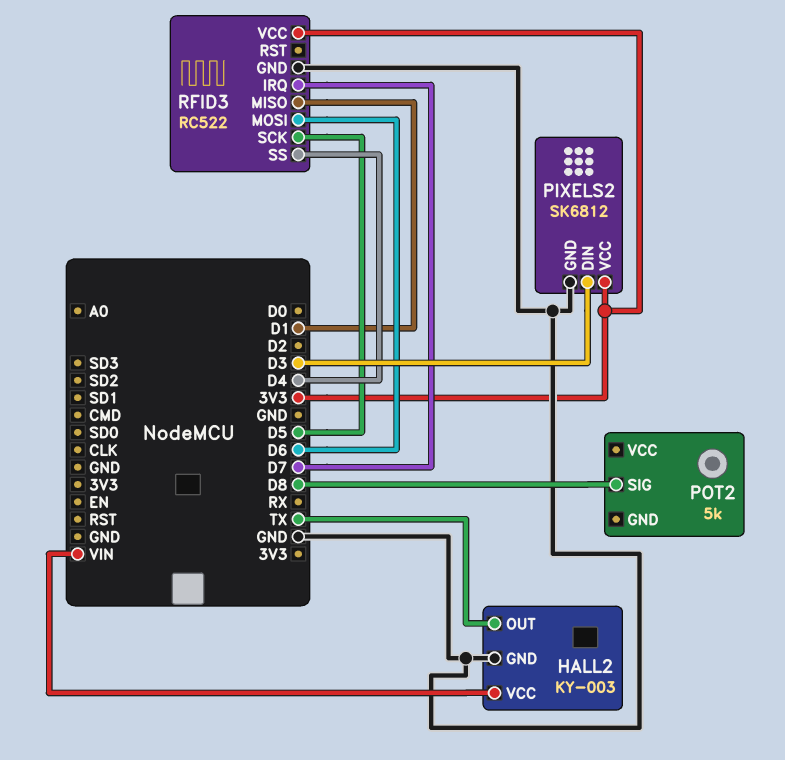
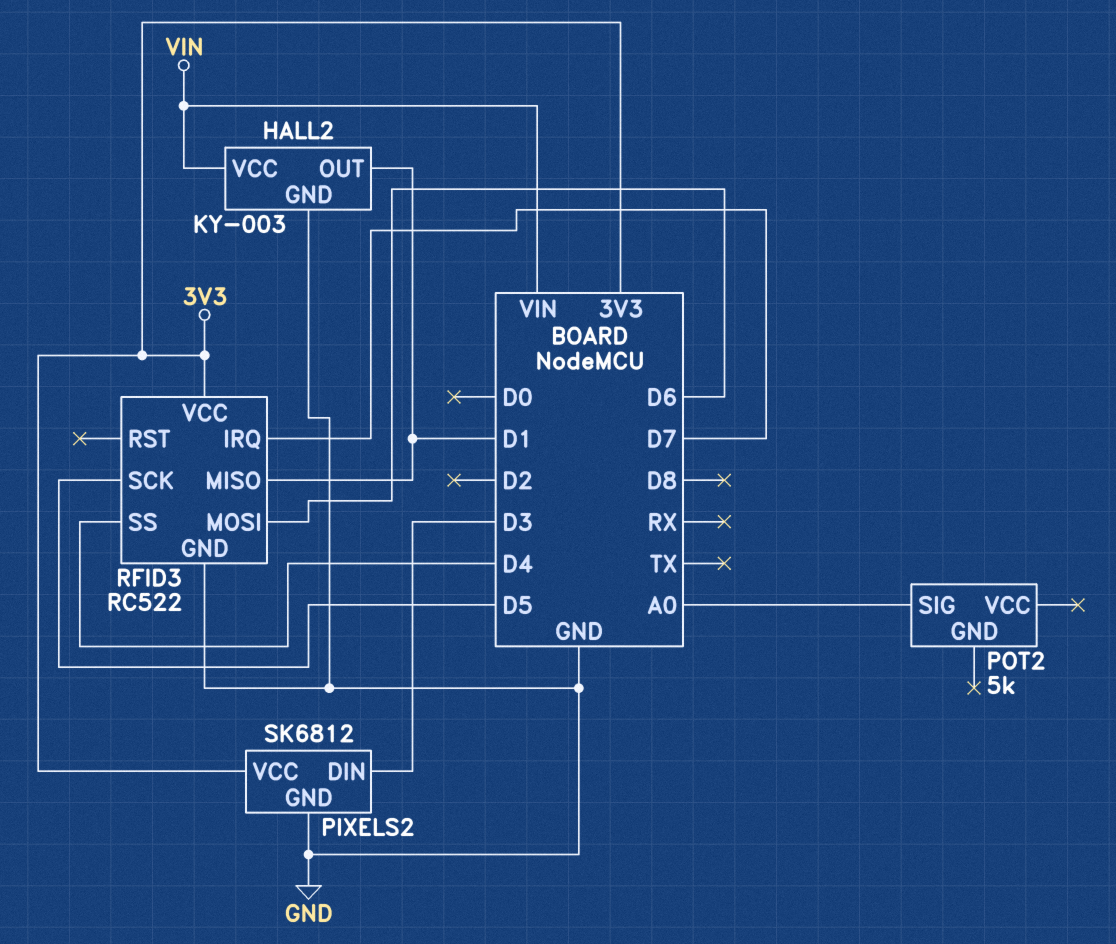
HALL2 pin OUT: TX -> D1
POT2 pin SIG: D8 -> A0

